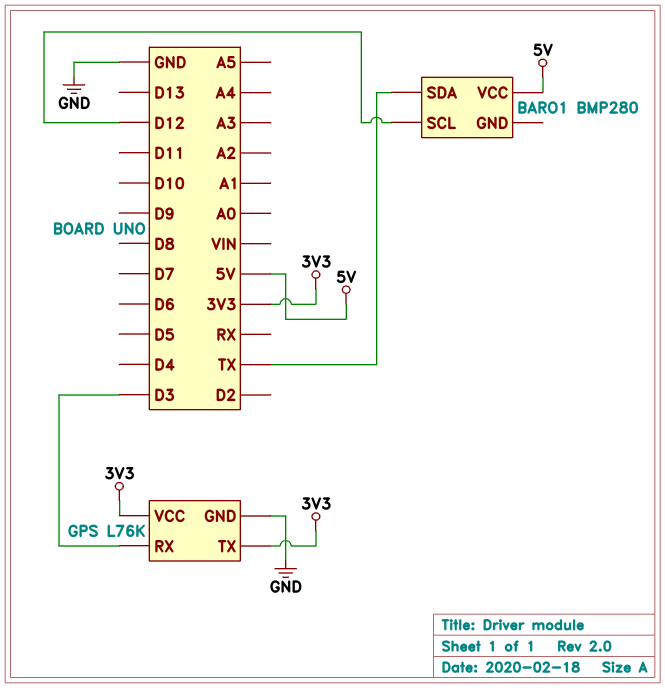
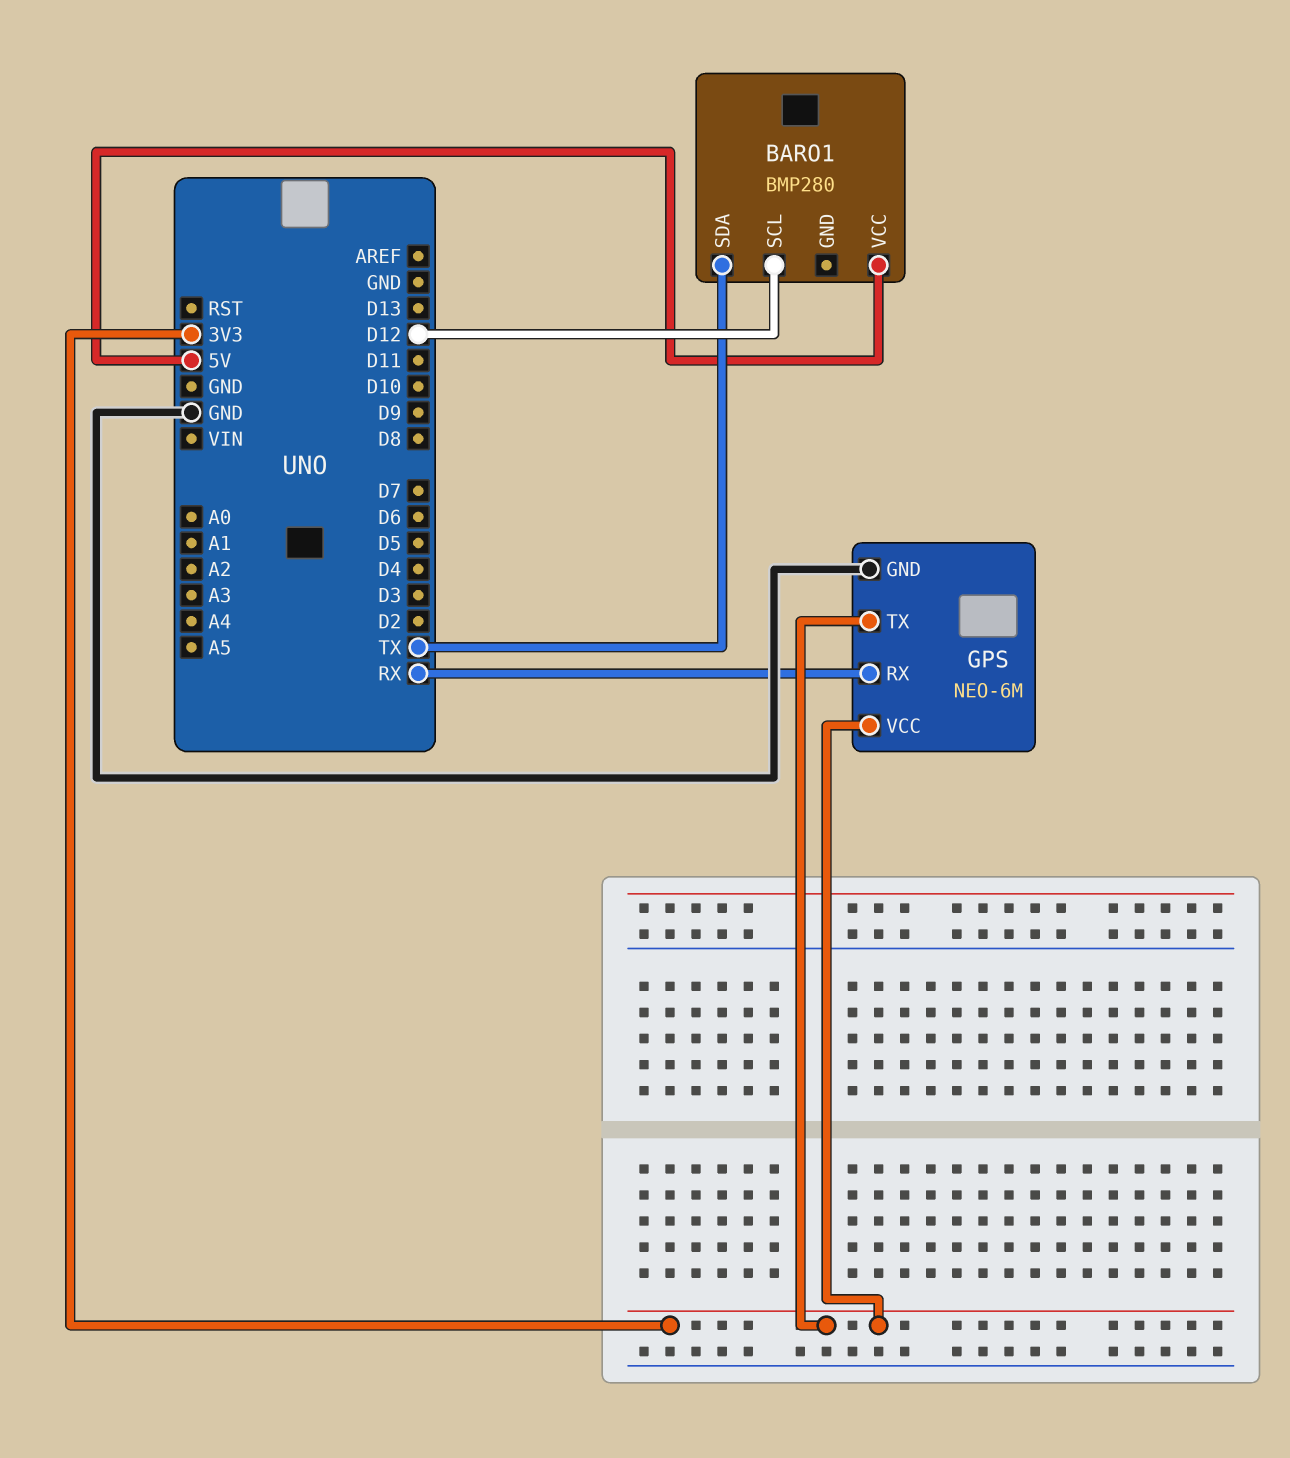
GPS: L76K -> NEO-6M
GPS pin RX: D3 -> RX

